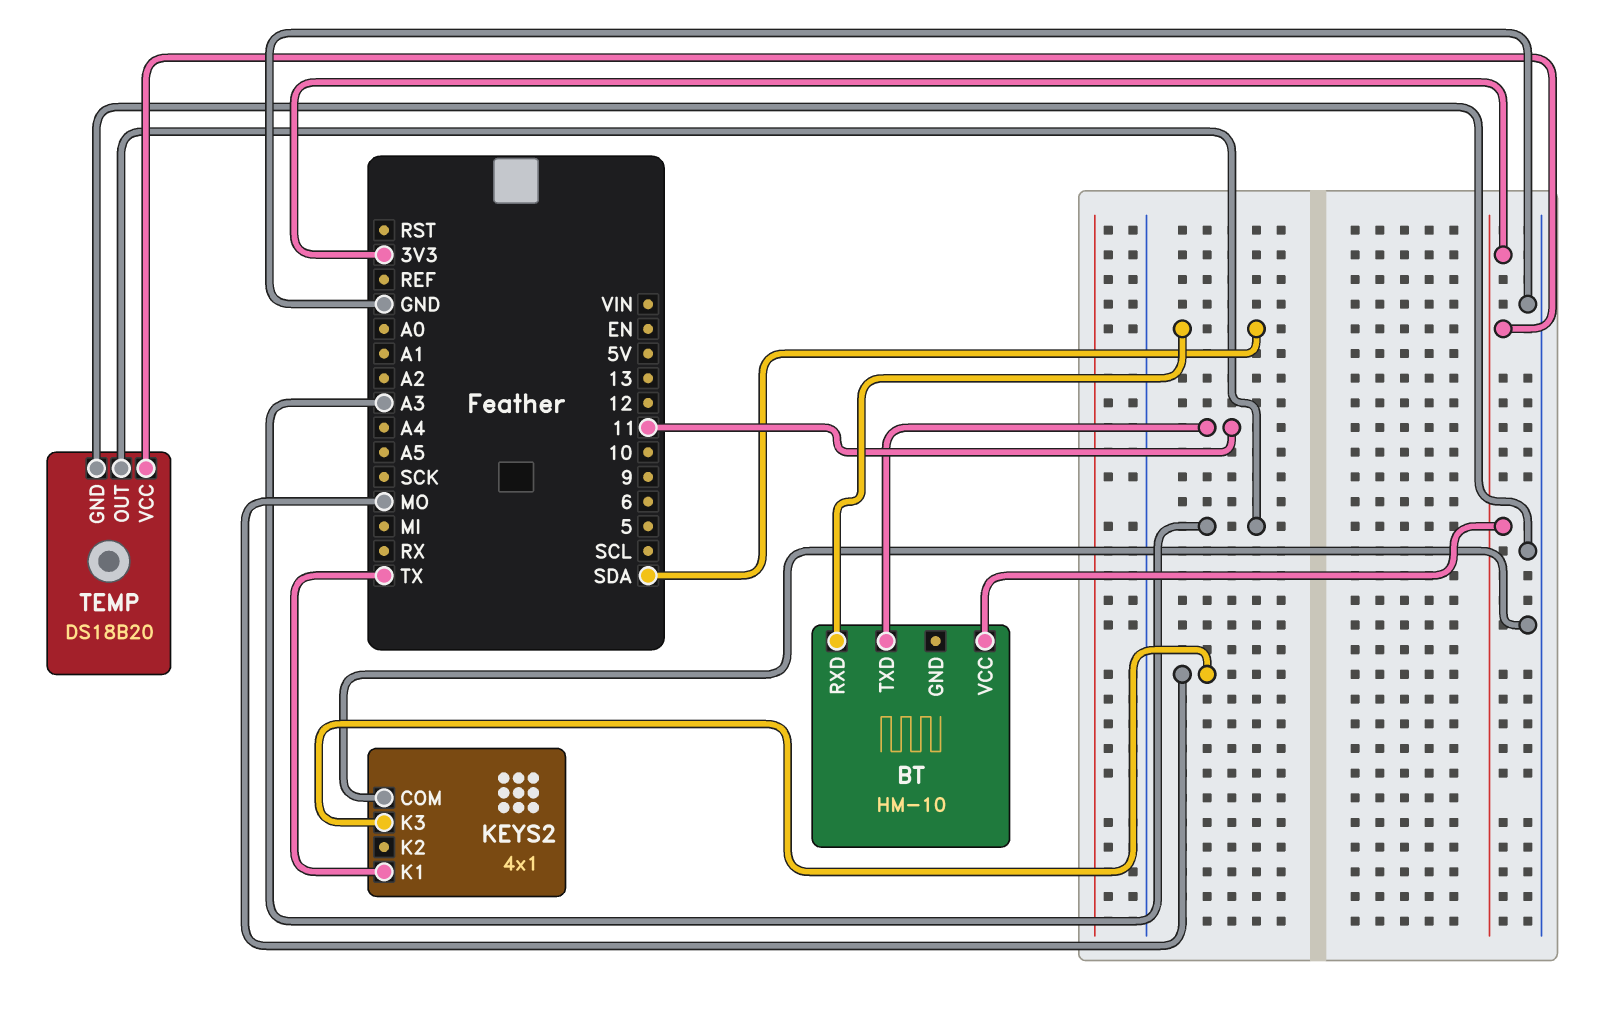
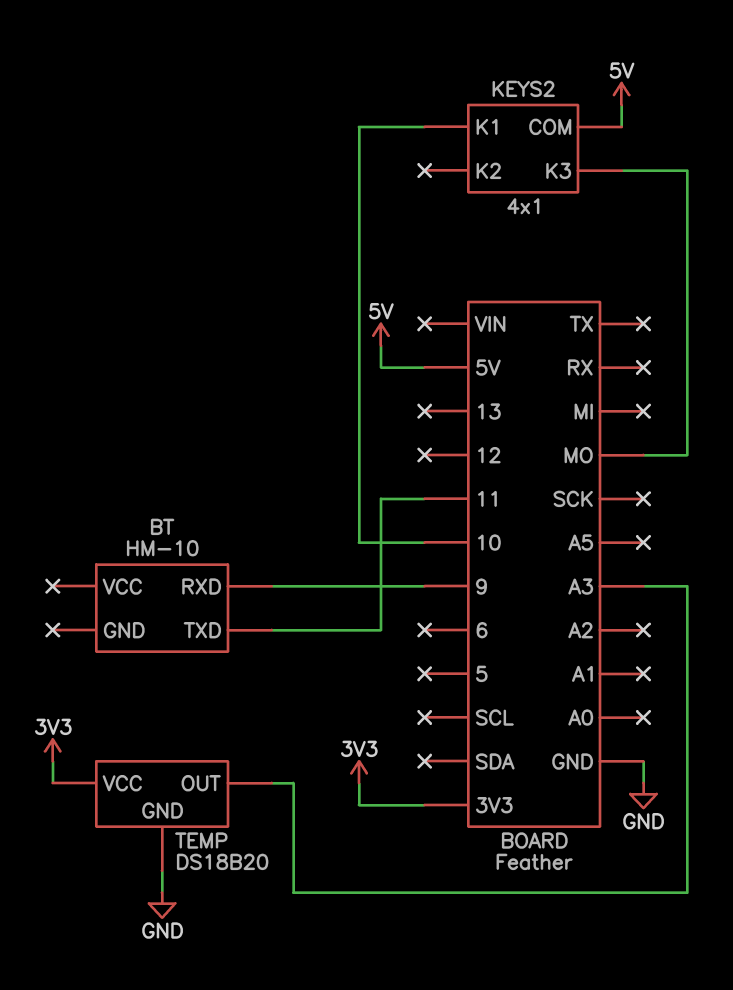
BT pin RXD: SDA -> 9
BT pin VCC: 3V3 -> none
KEYS2 pin COM: GND -> 5V
KEYS2 pin K1: TX -> 10

